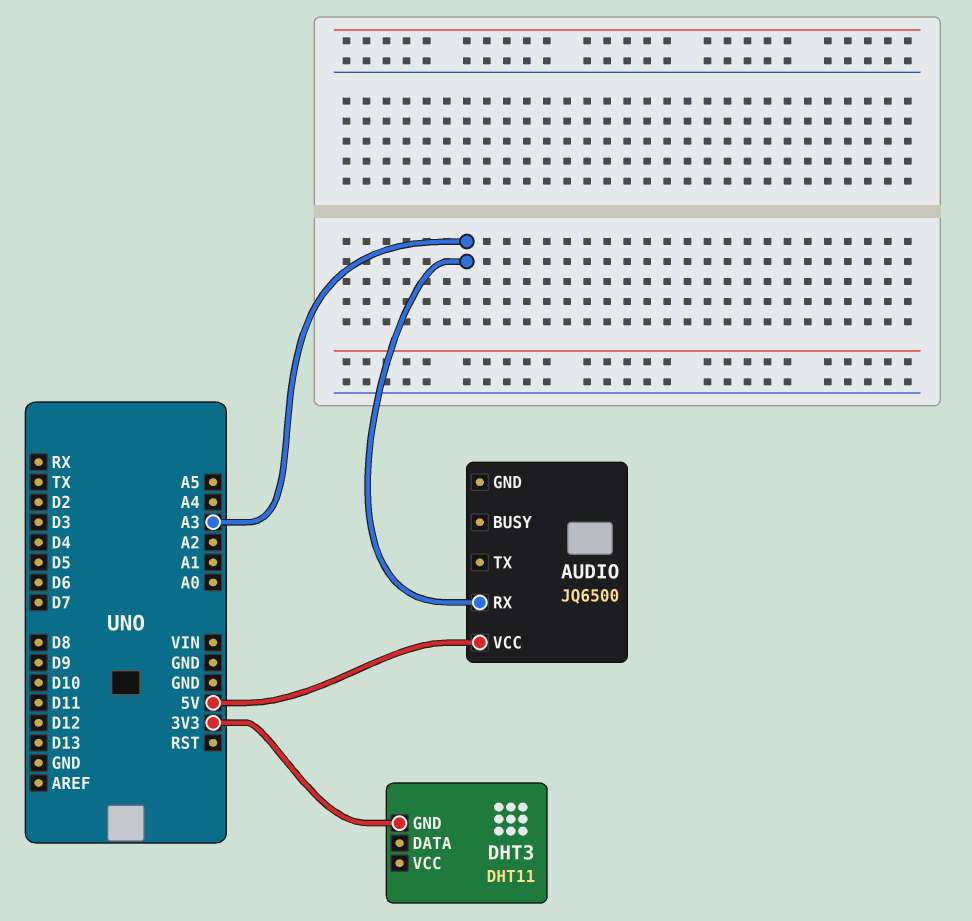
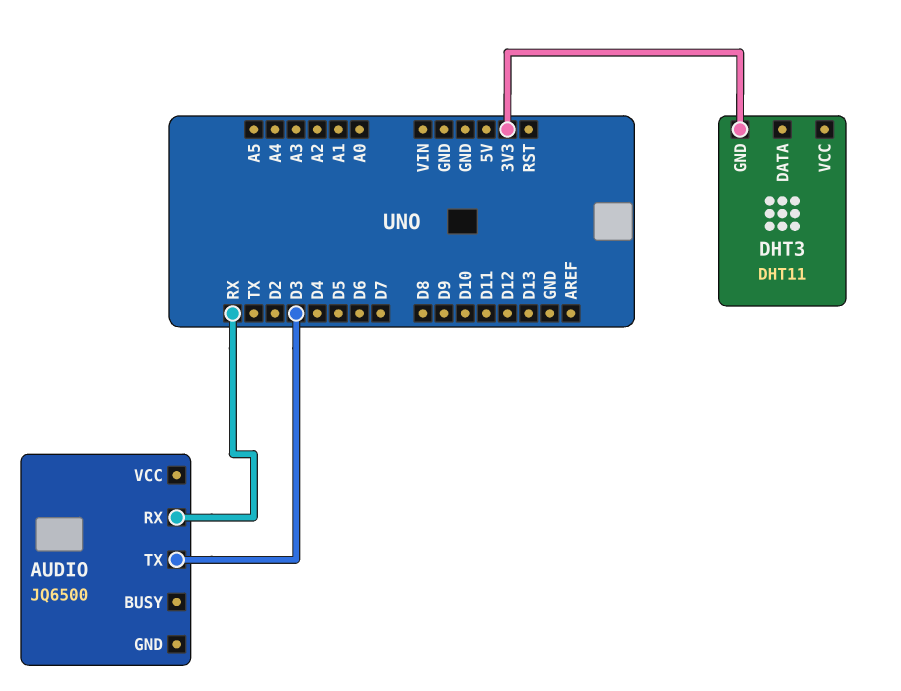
AUDIO pin RX: A3 -> RX
AUDIO pin TX: none -> D3
AUDIO pin VCC: 5V -> none

